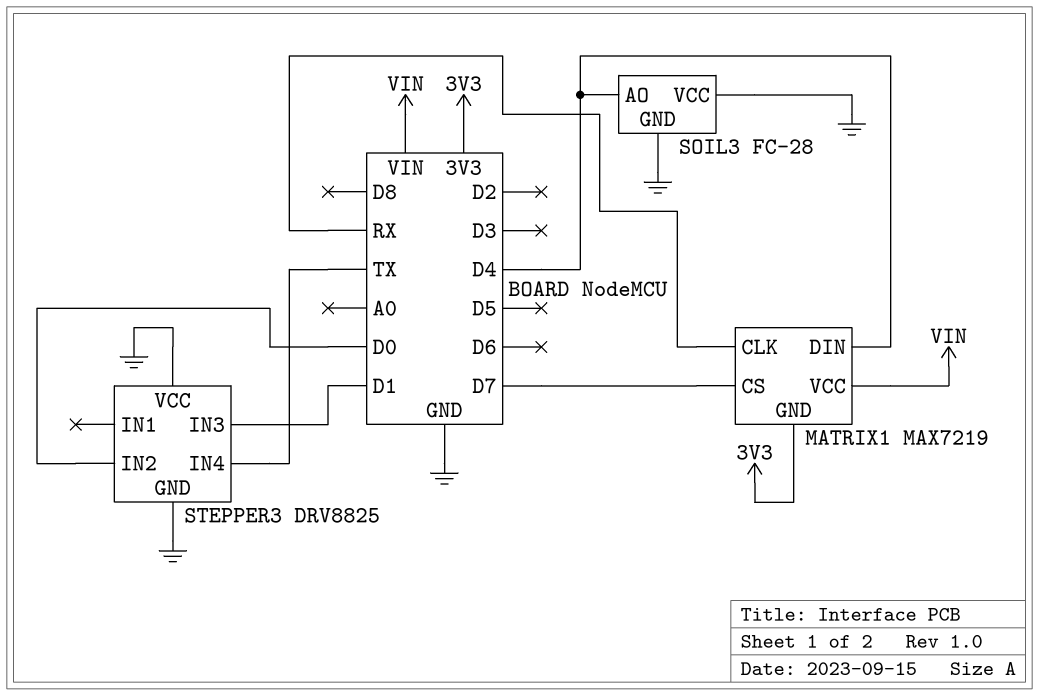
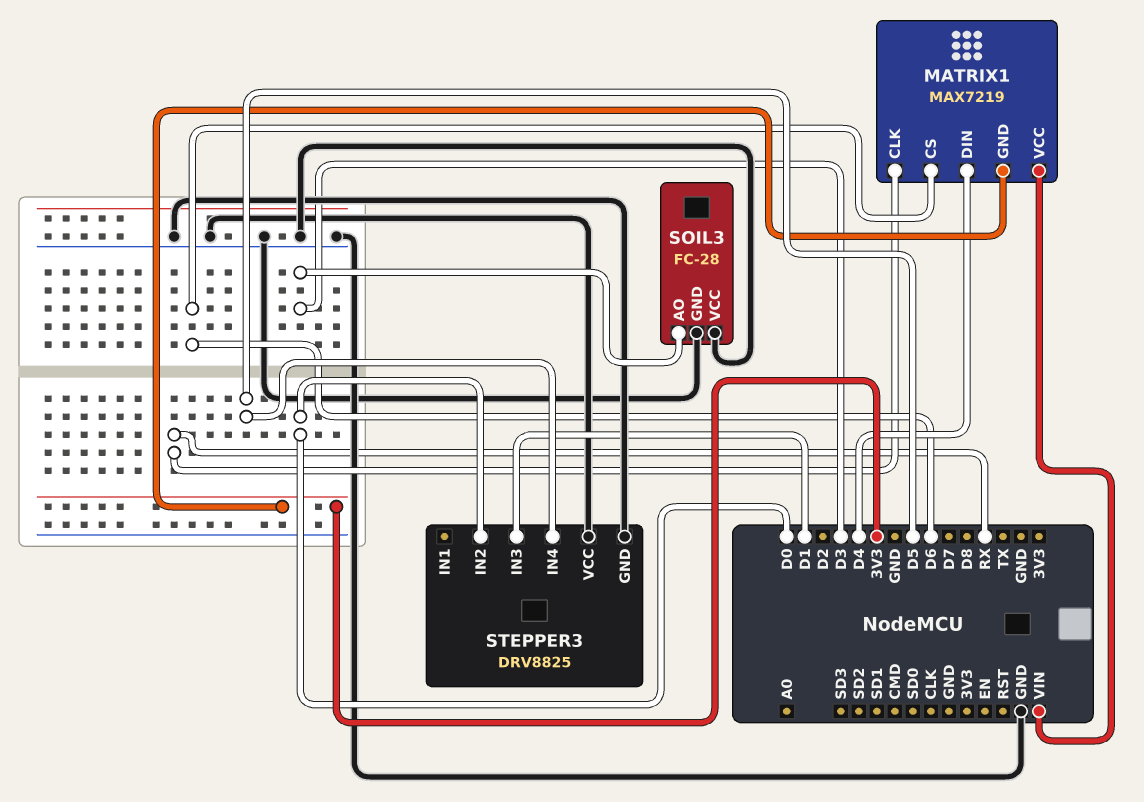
MATRIX1 pin CS: D7 -> D6
SOIL3 pin AO: D4 -> D3
STEPPER3 pin IN4: TX -> D5

